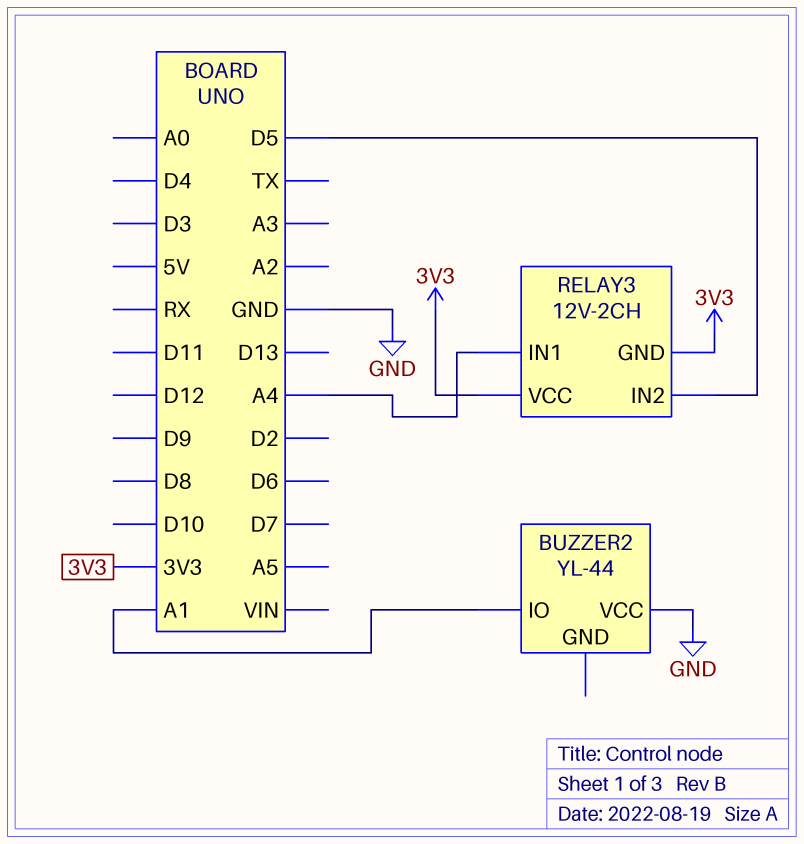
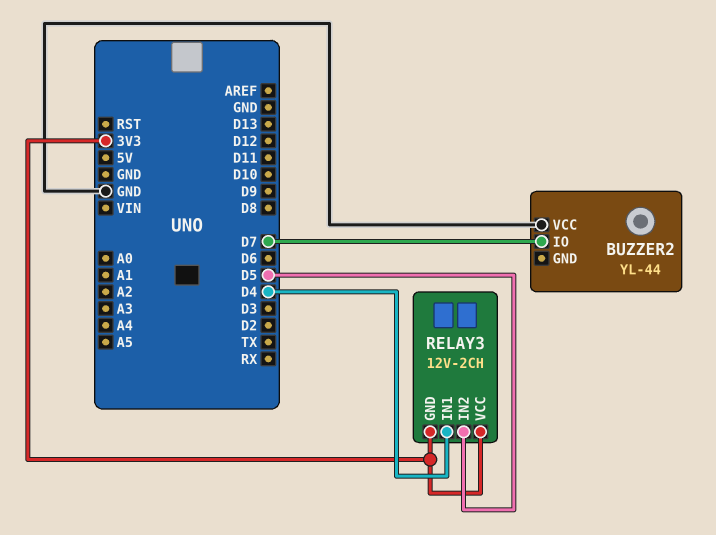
BUZZER2 pin IO: A1 -> D7
RELAY3 pin IN1: A4 -> D4

